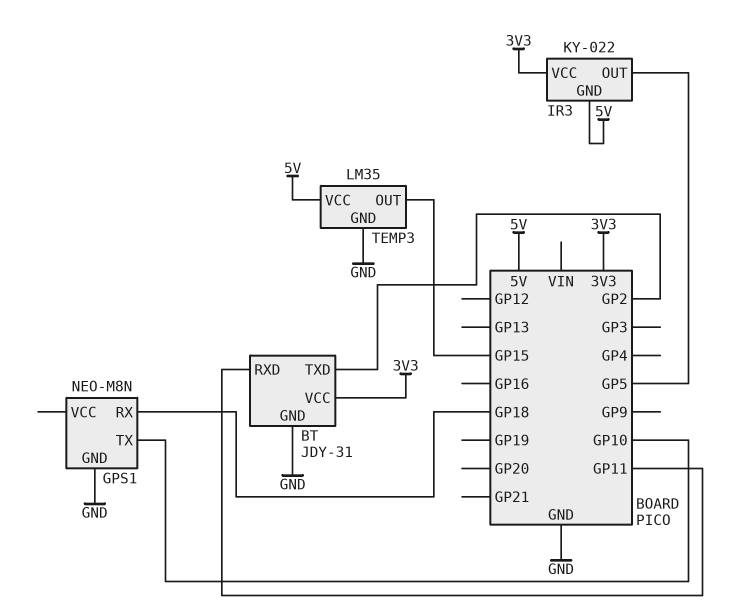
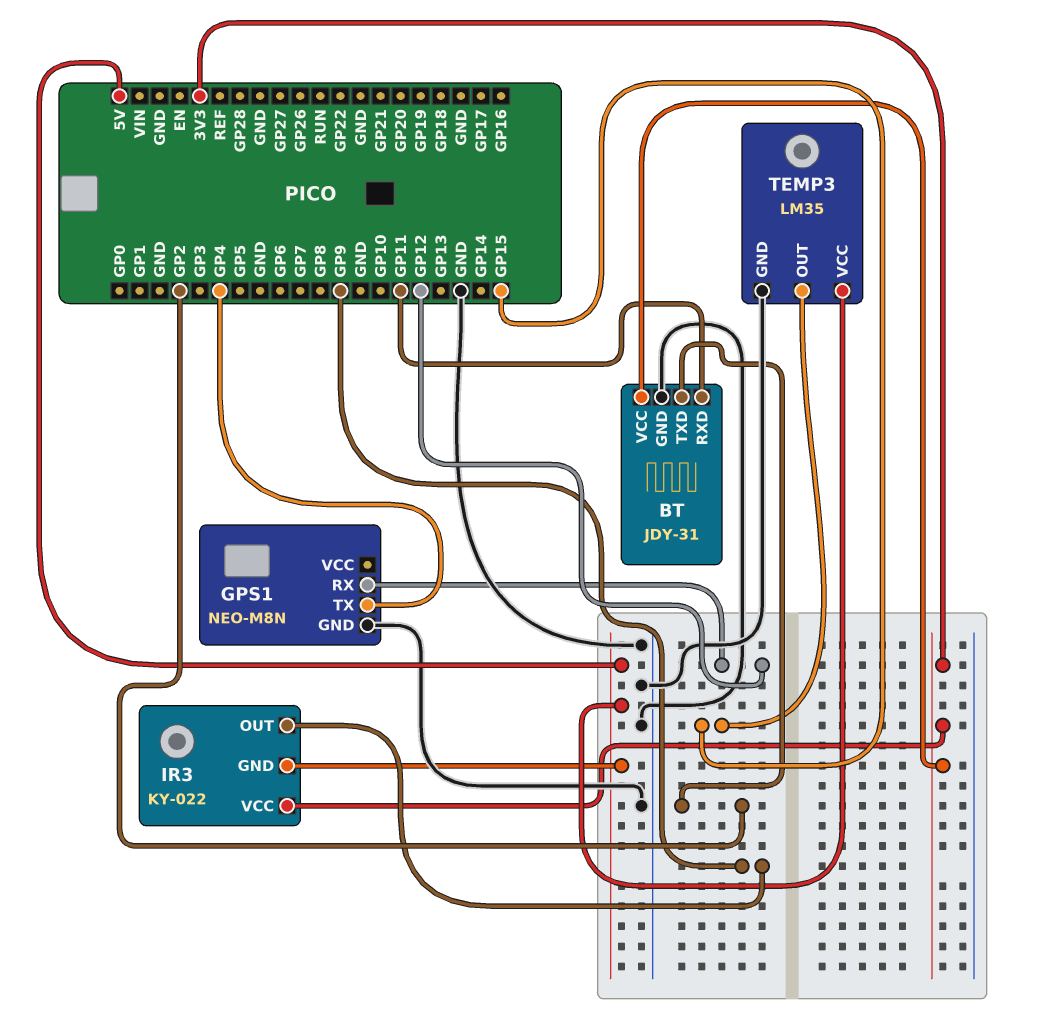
GPS1 pin RX: GP18 -> GP12
GPS1 pin TX: GP10 -> GP4
IR3 pin OUT: GP5 -> GP9

